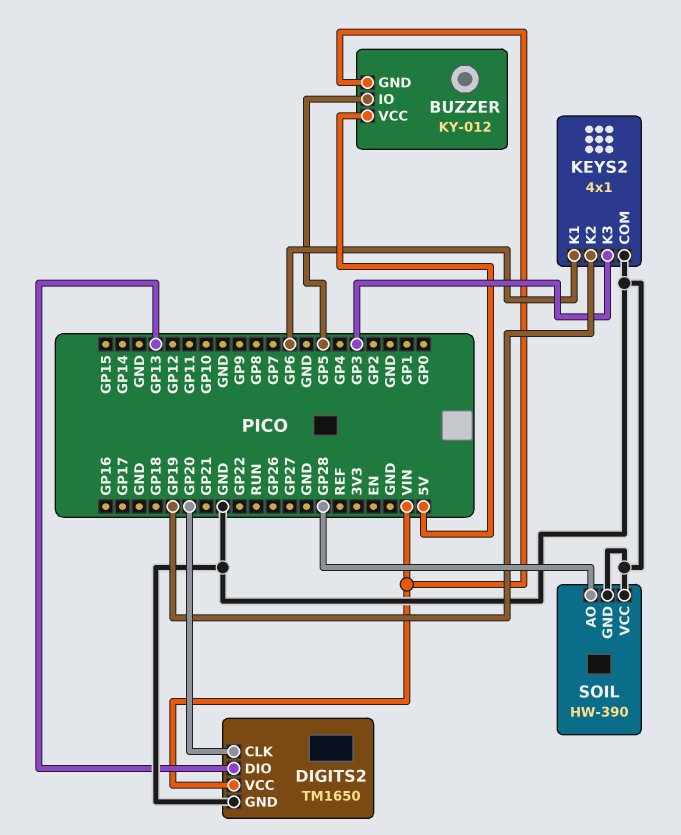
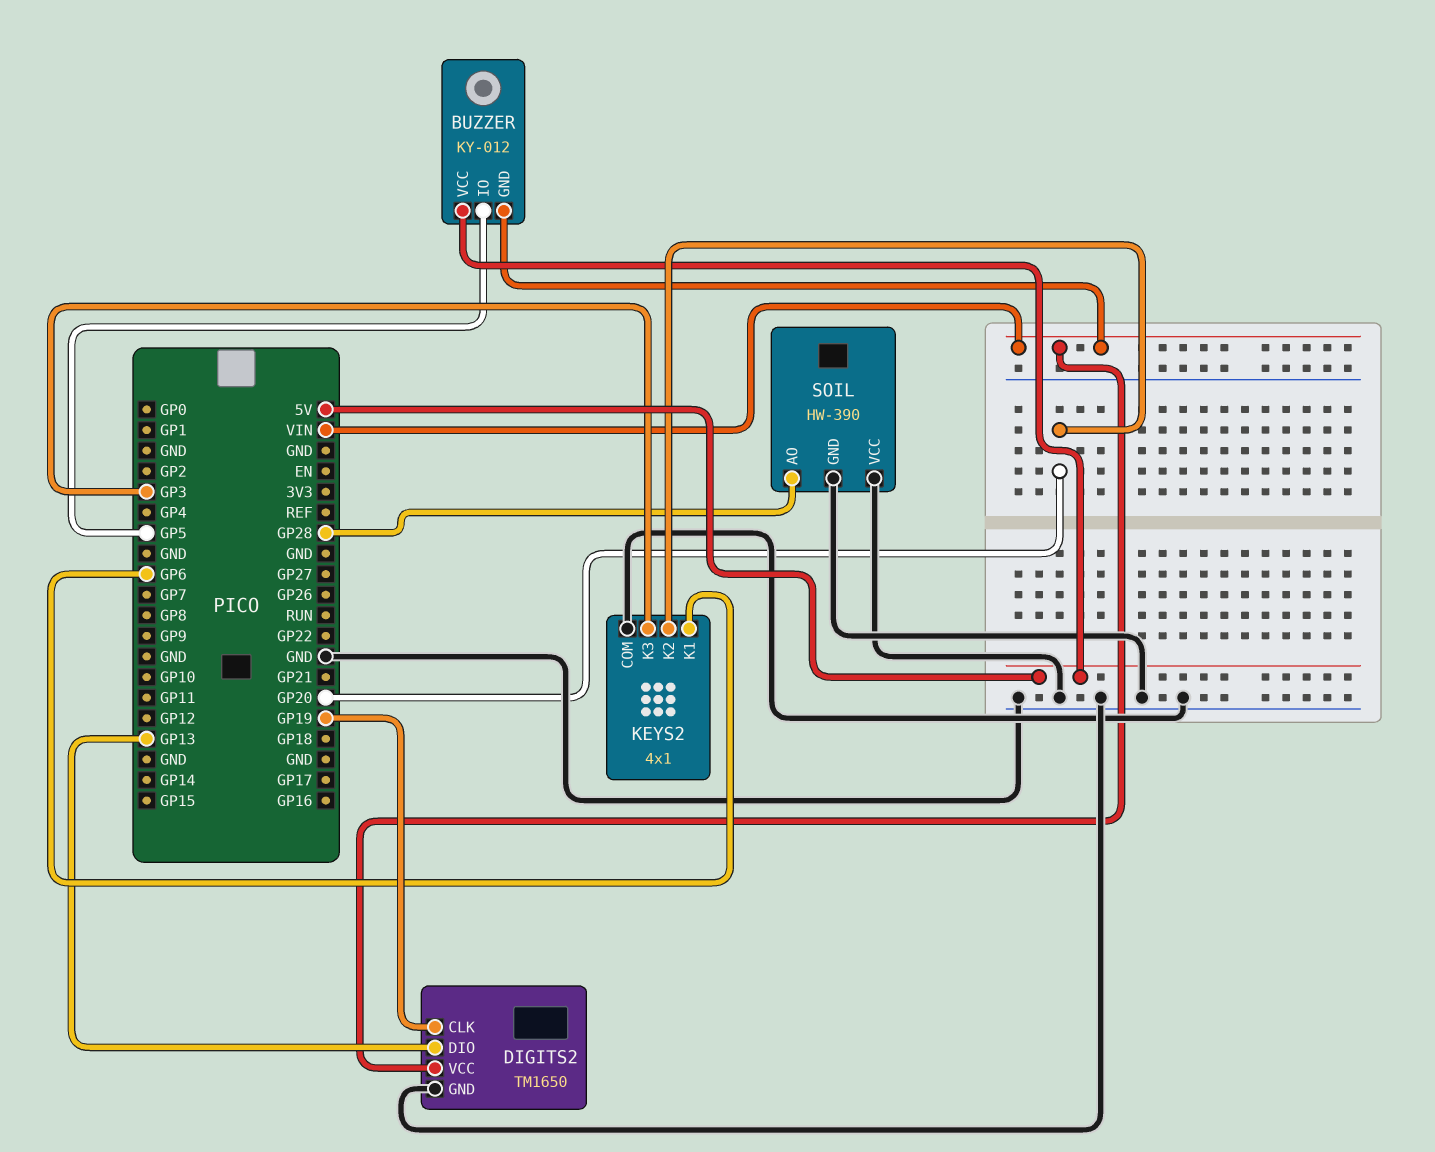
DIGITS2 pin CLK: GP20 -> GP19
KEYS2 pin K2: GP19 -> GP20

